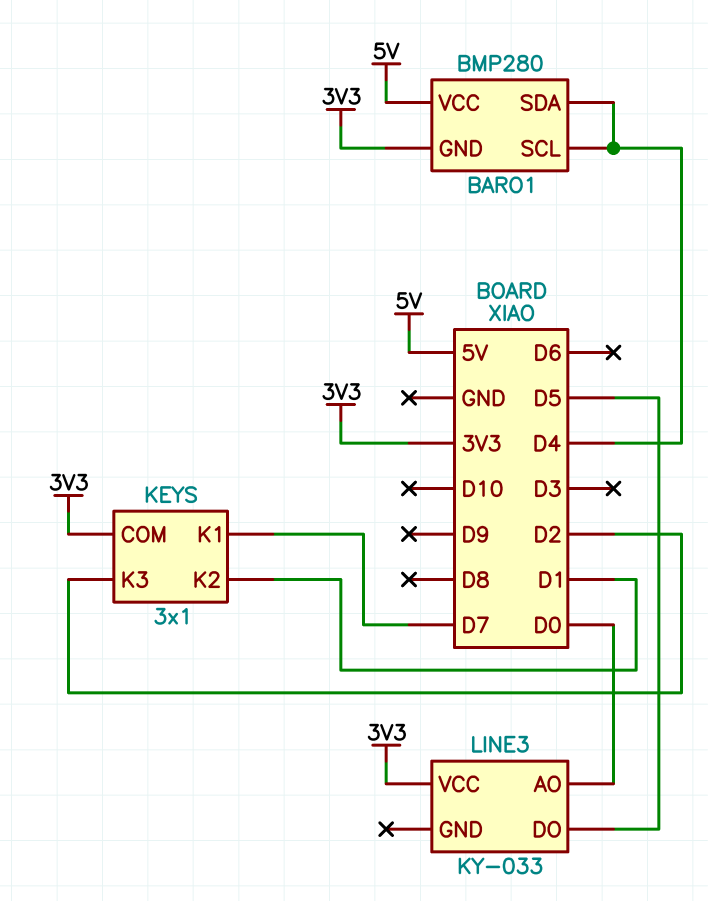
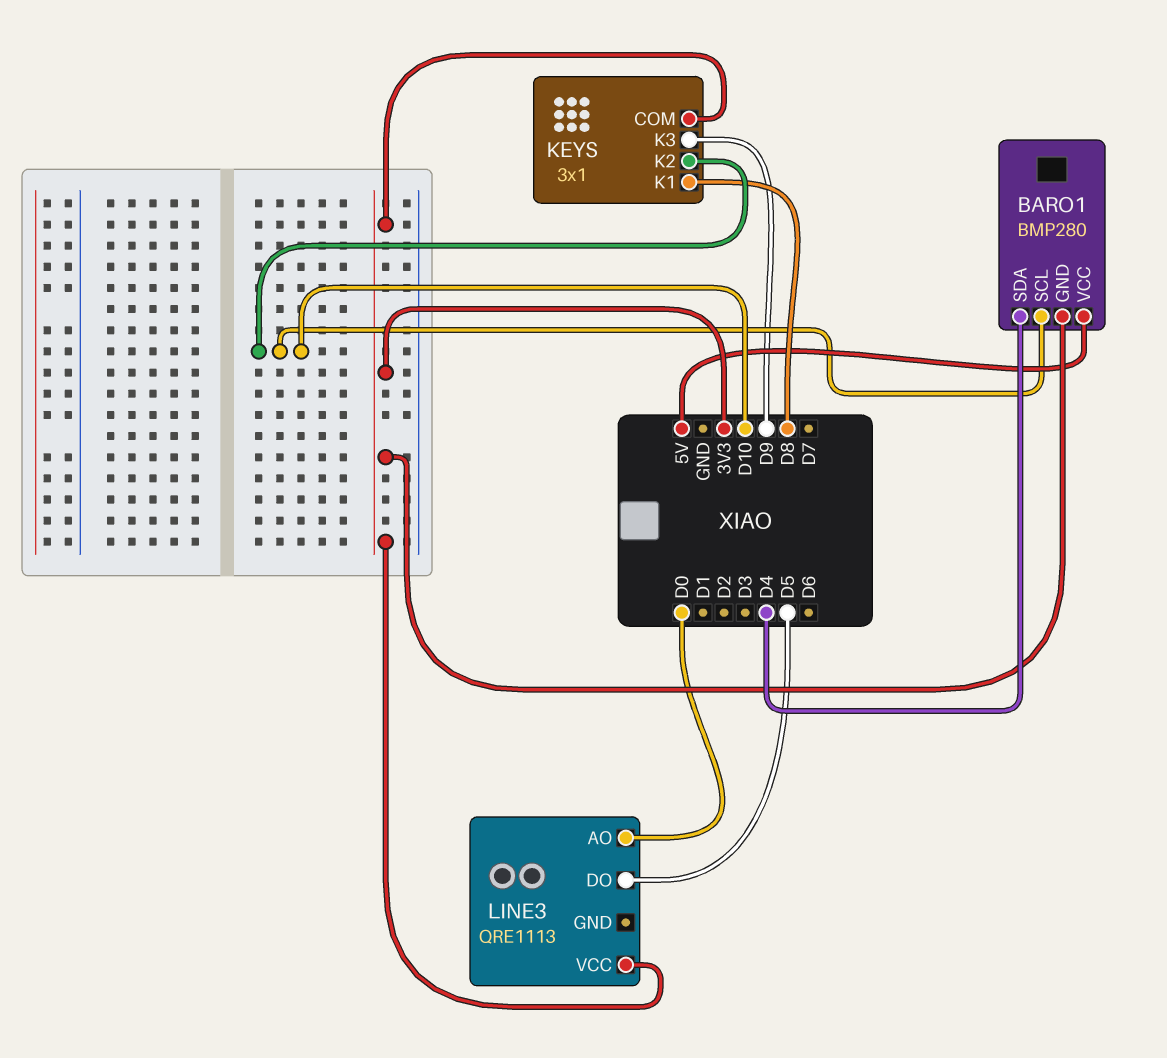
BARO1 pin SCL: D4 -> D10
KEYS pin K1: D7 -> D8
KEYS pin K2: D1 -> D10
KEYS pin K3: D2 -> D9
LINE3: KY-033 -> QRE1113

